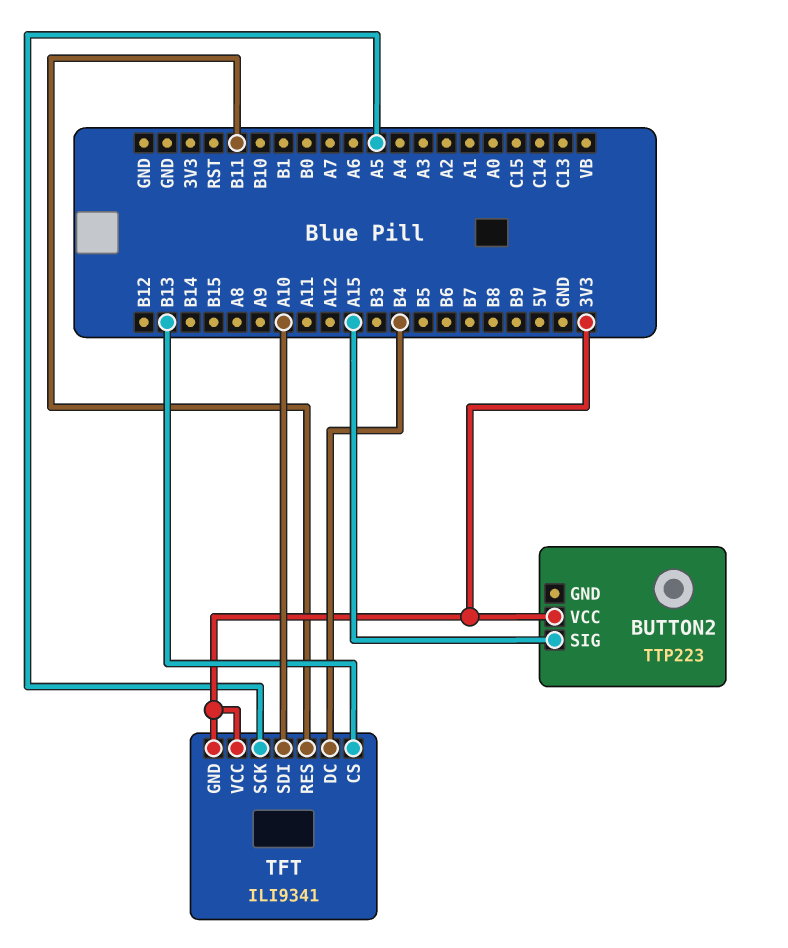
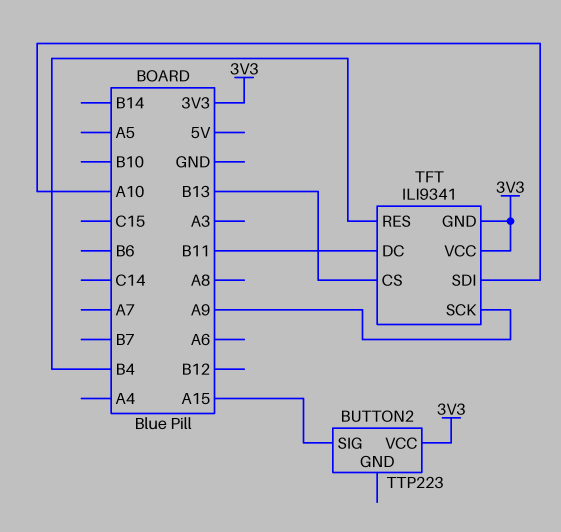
TFT pin DC: B4 -> B11
TFT pin RES: B11 -> B4
TFT pin SCK: A5 -> A9

